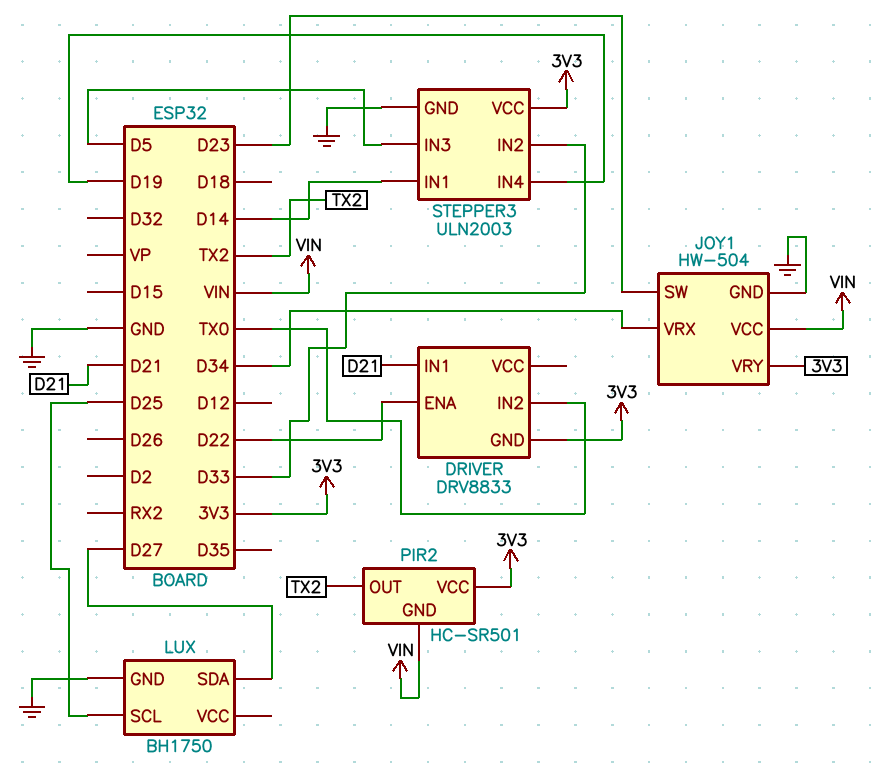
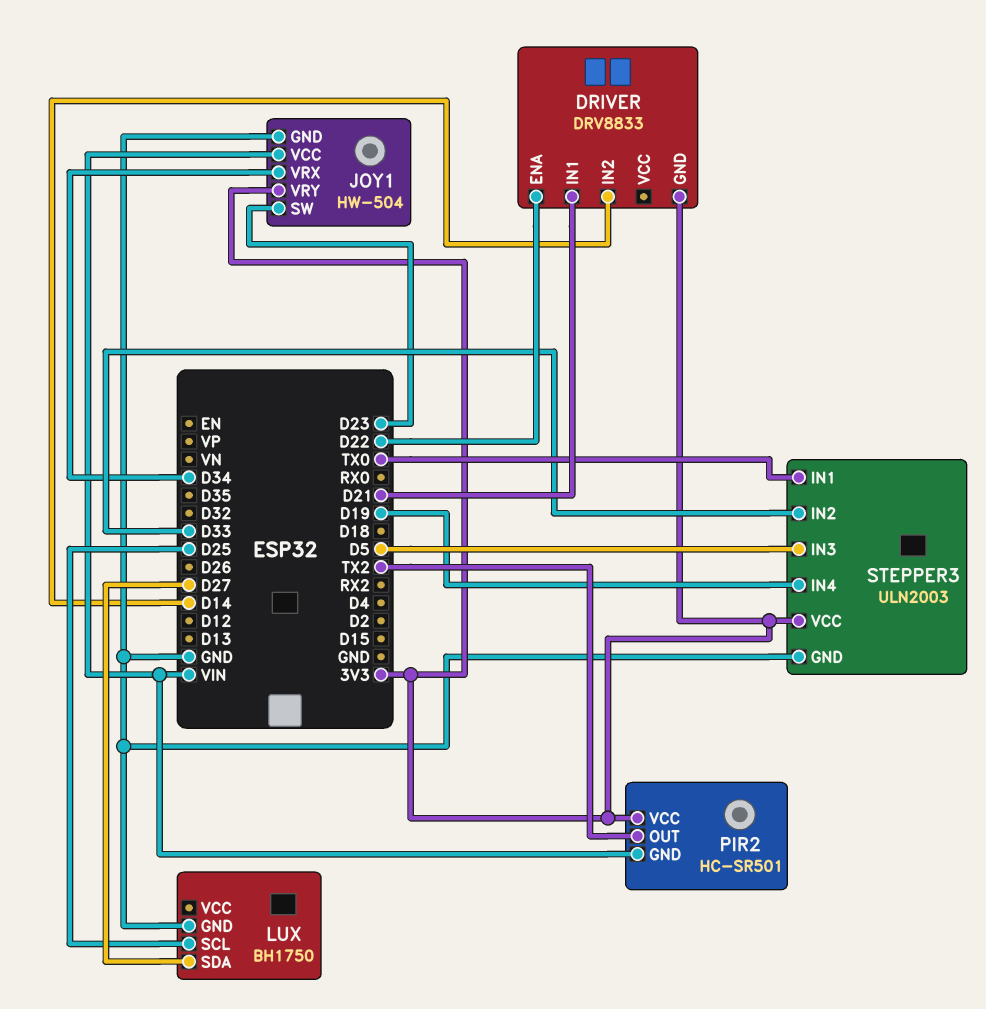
DRIVER pin IN2: TX0 -> D14
STEPPER3 pin IN1: D14 -> TX0

